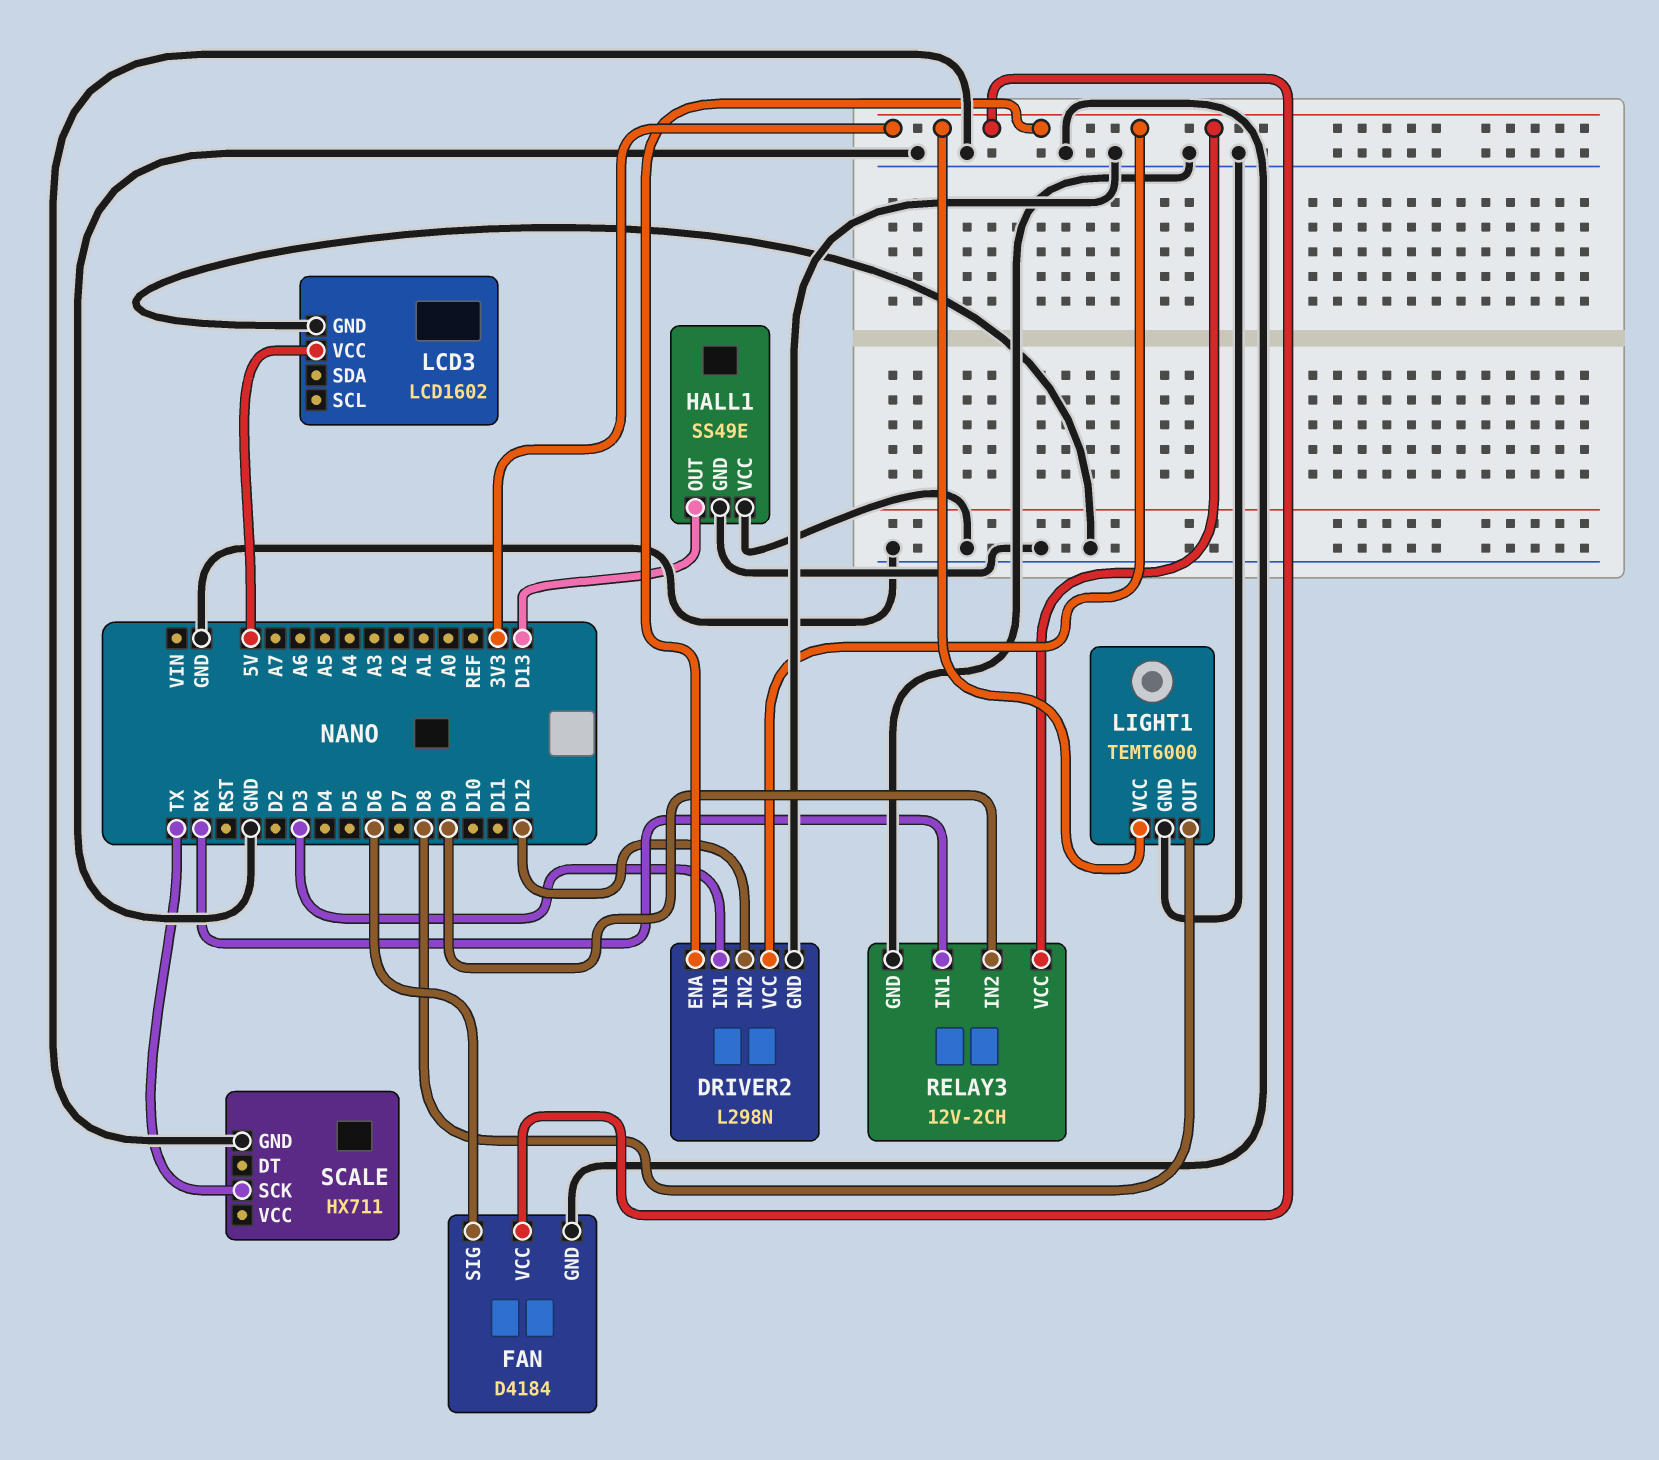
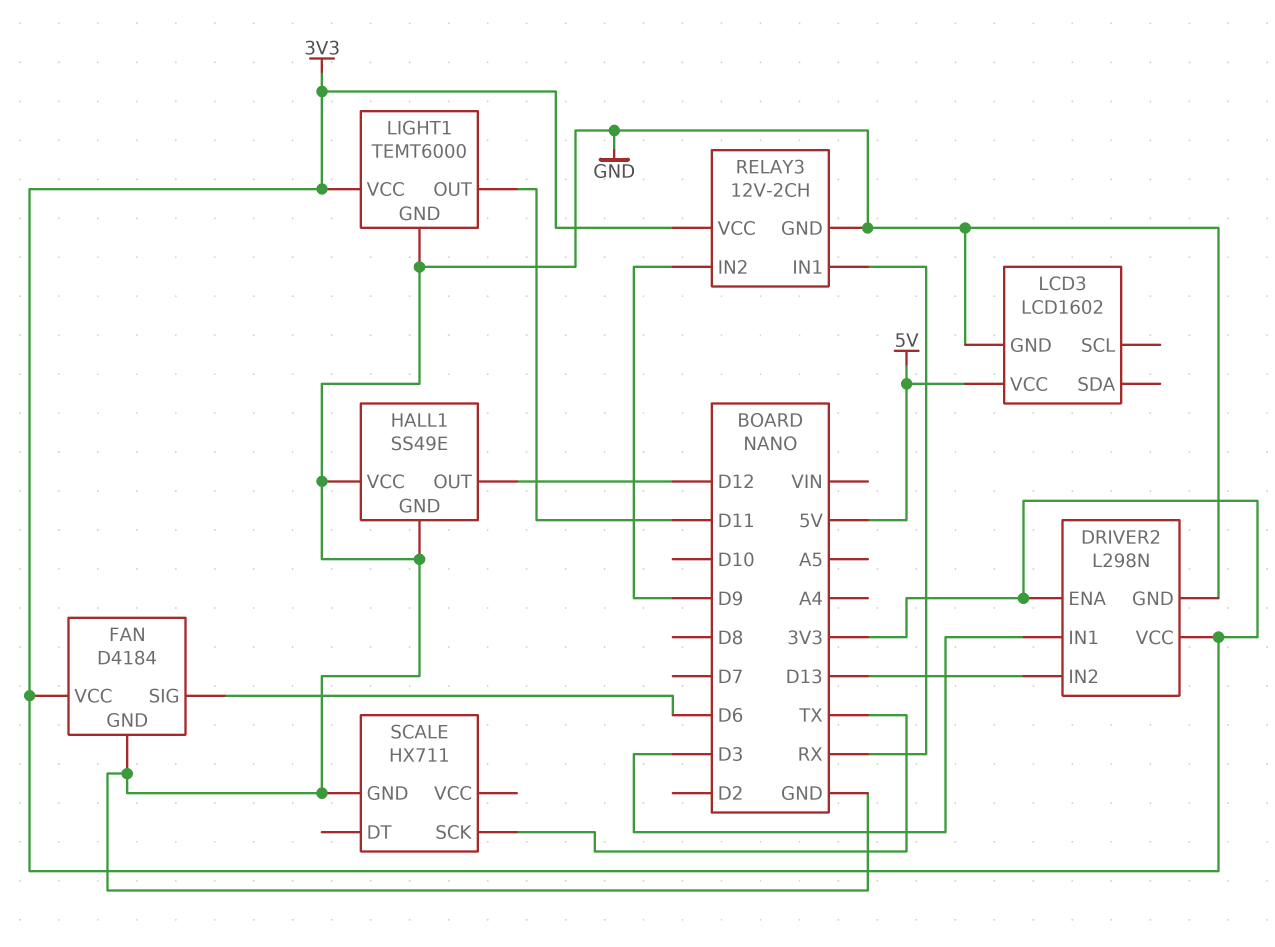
DRIVER2 pin IN2: D12 -> D13
HALL1 pin OUT: D13 -> D12
LIGHT1 pin OUT: D8 -> D11

